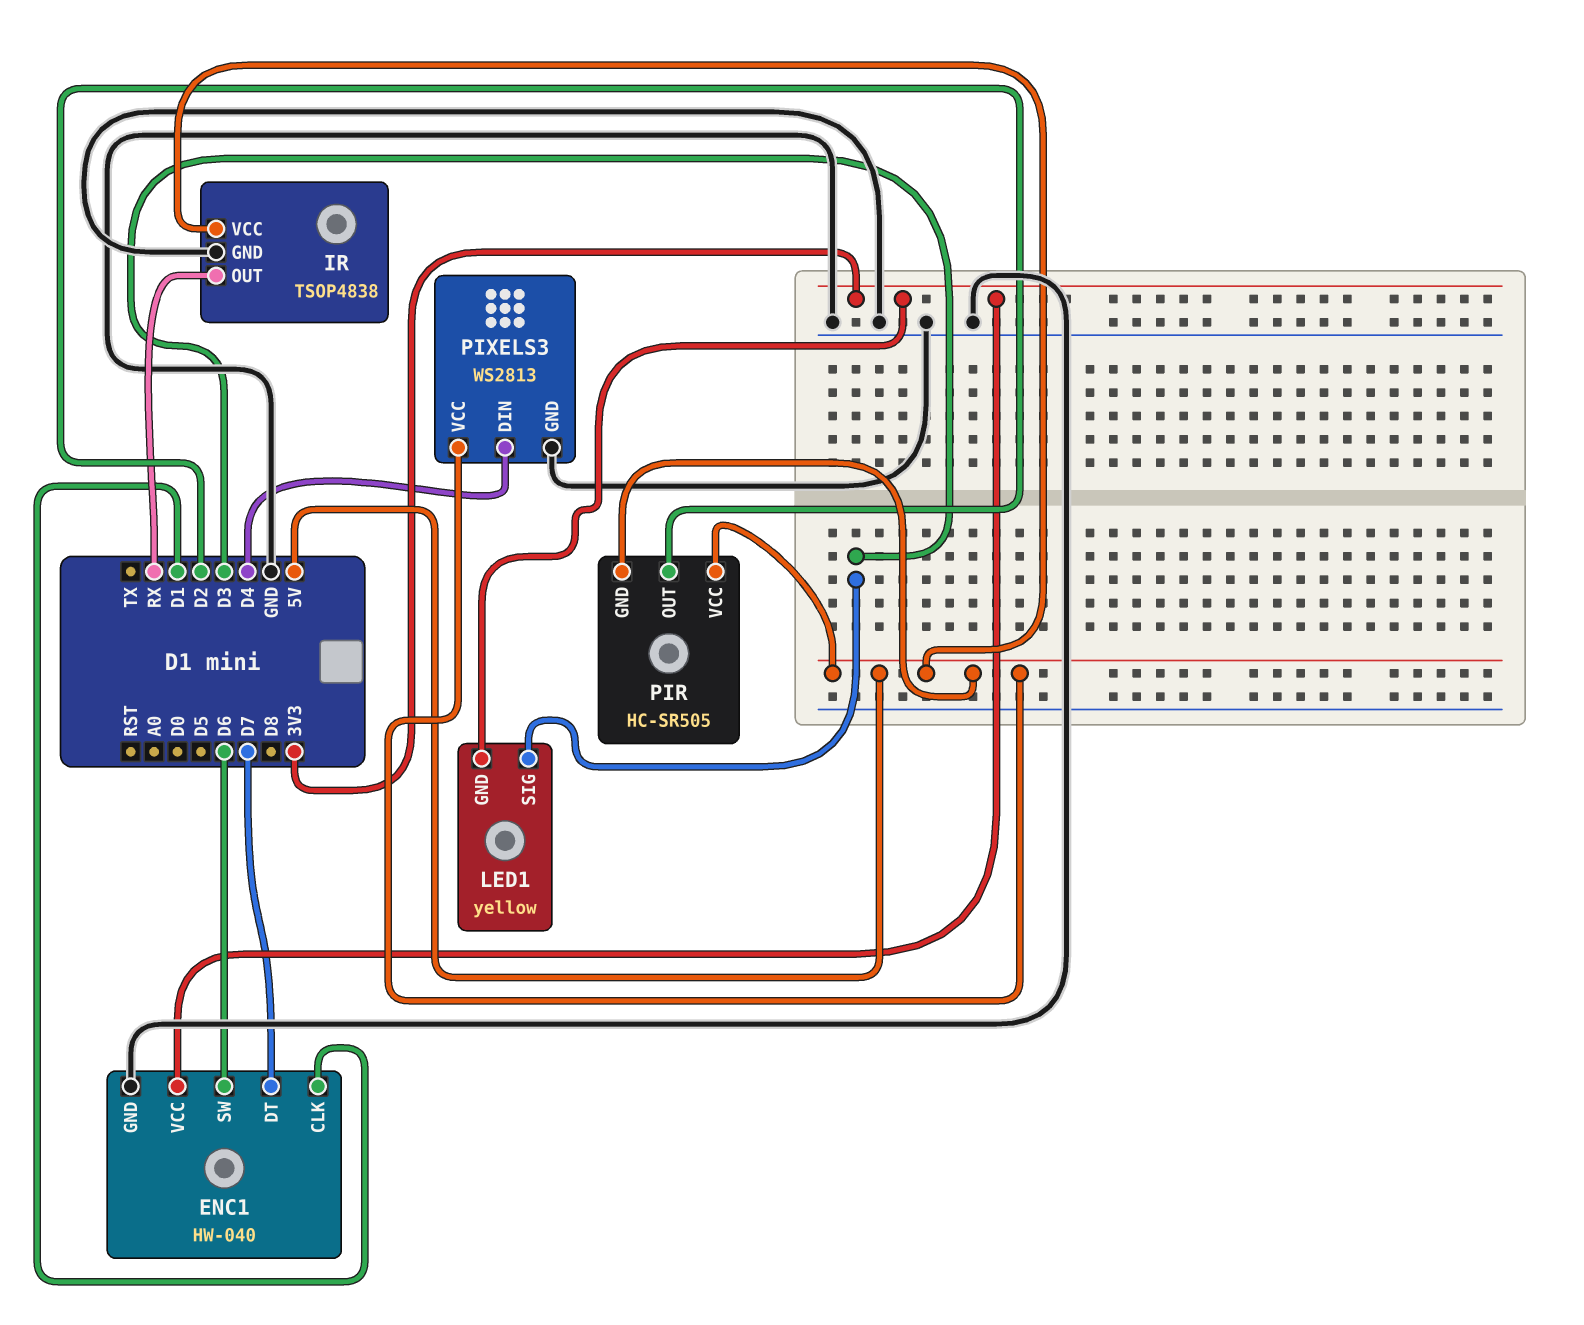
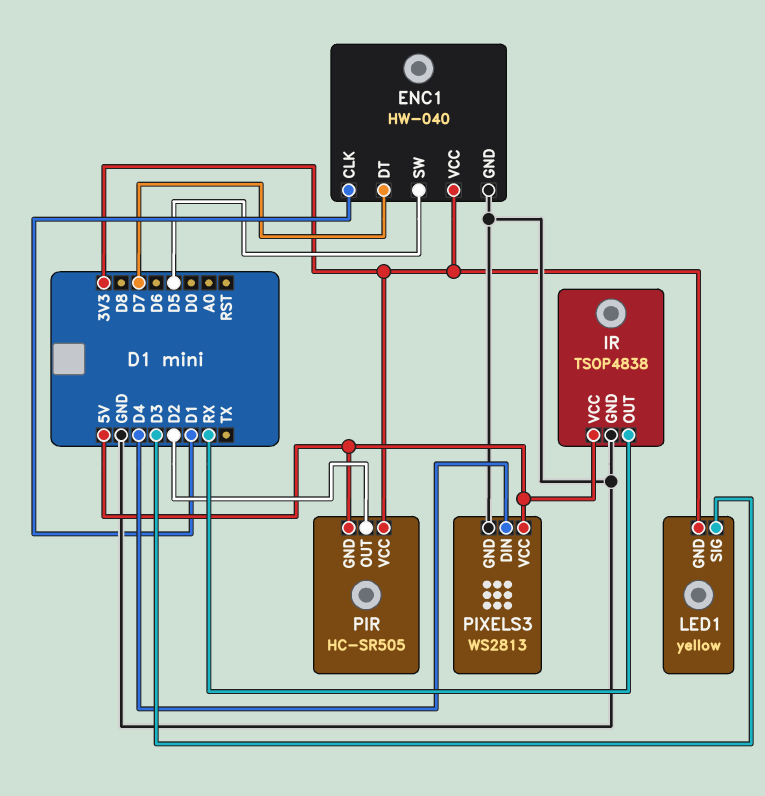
ENC1 pin SW: D6 -> D5
PIR pin VCC: 5V -> 3V3

